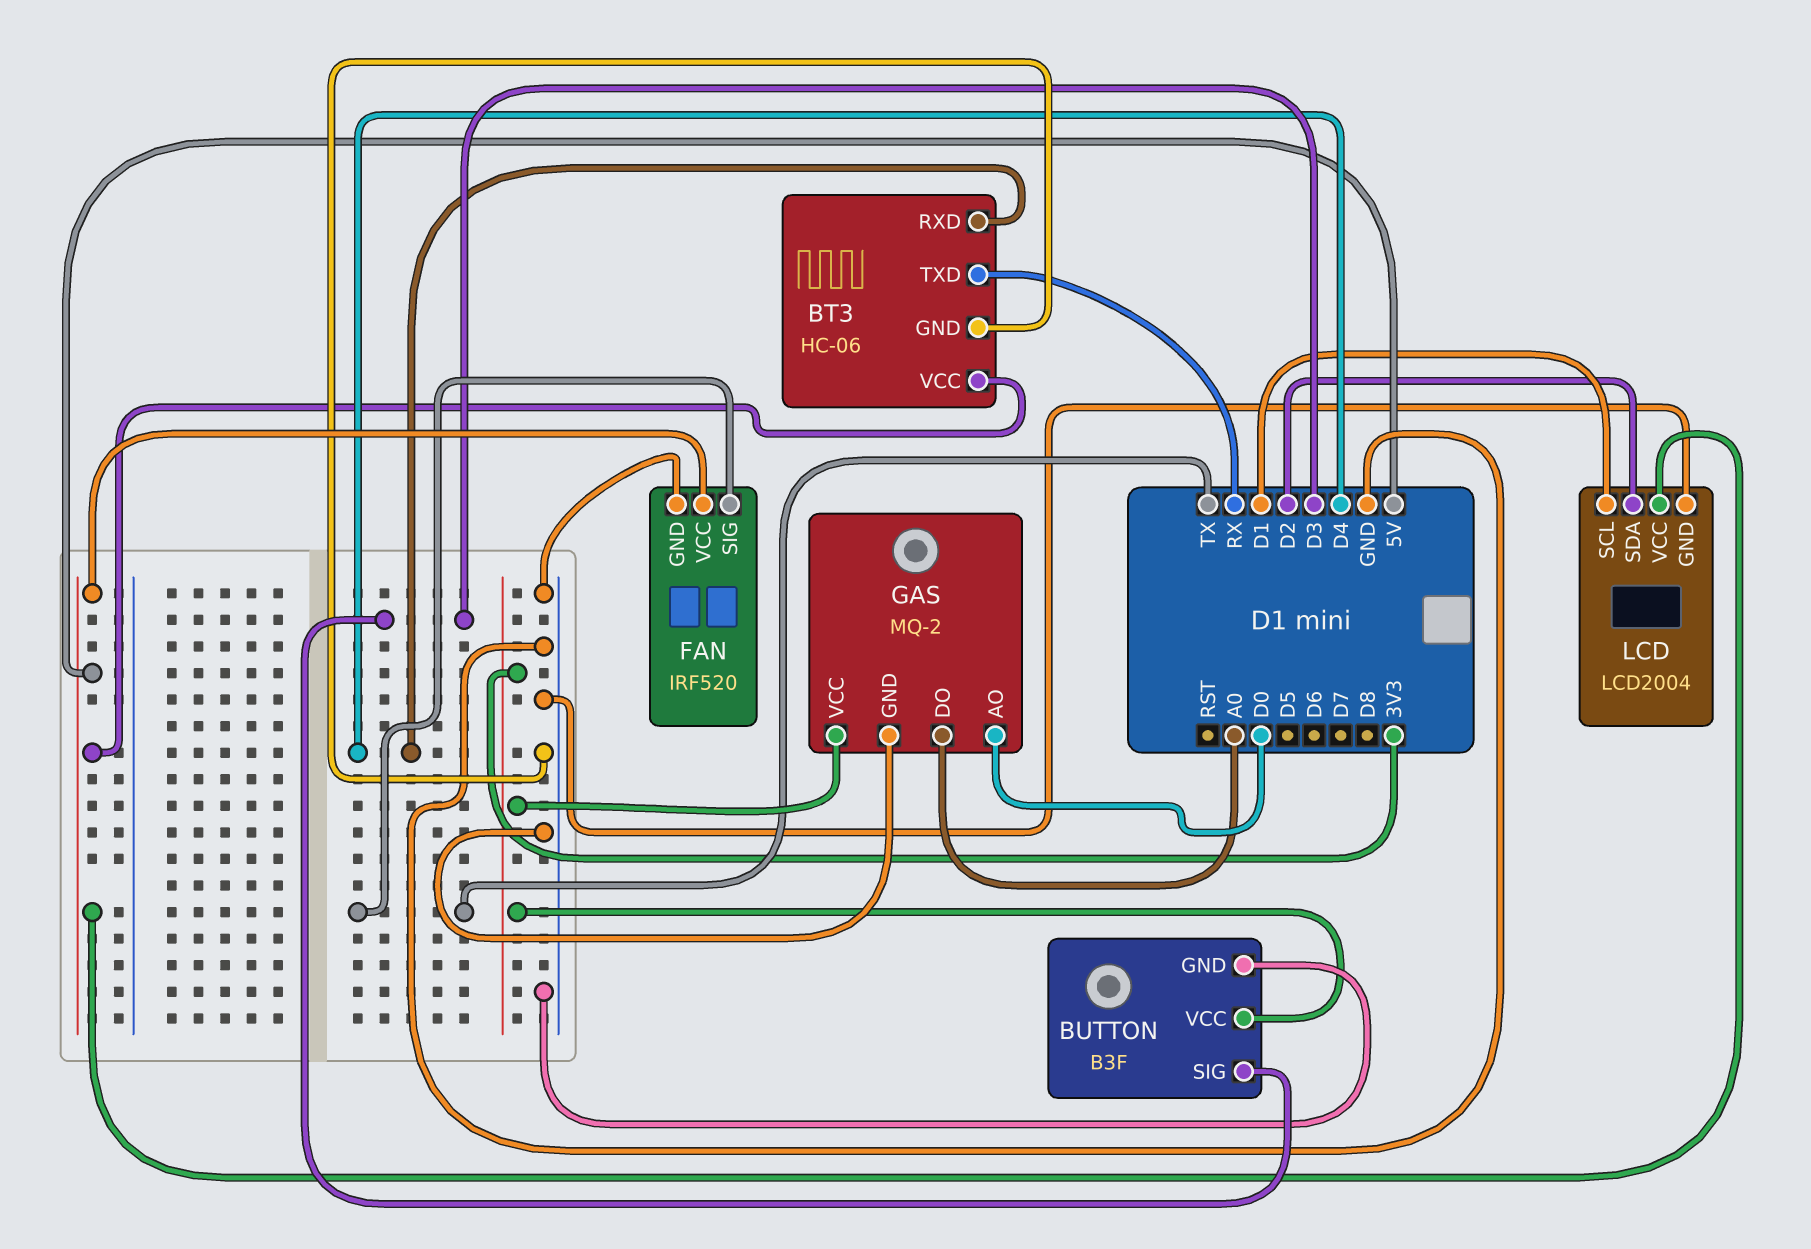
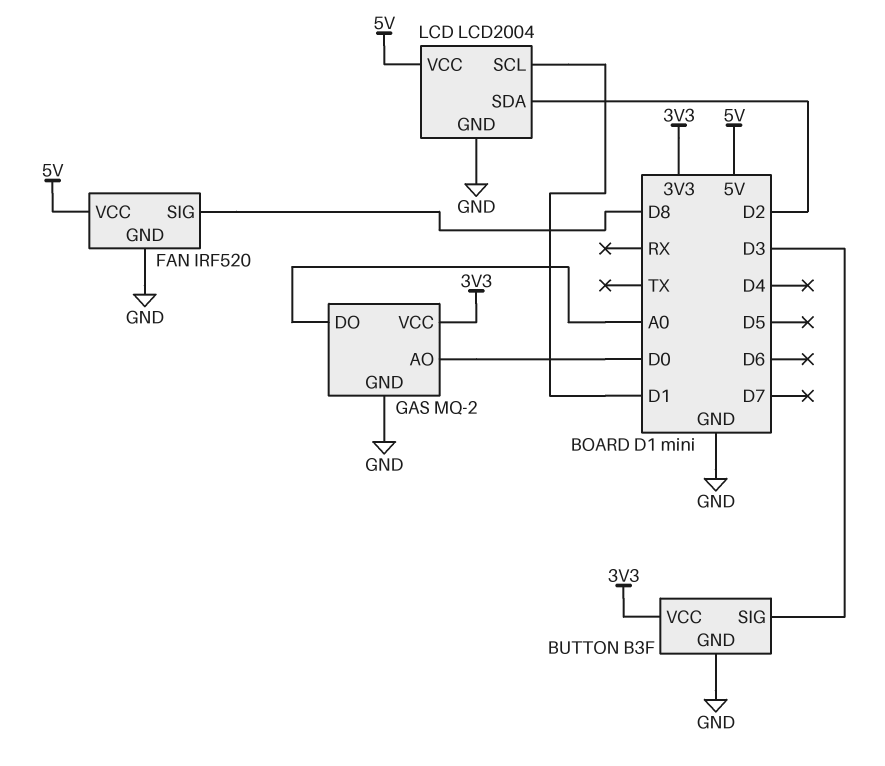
BT3: HC-06 -> none
BT3 pin GND: GND -> none
BT3 pin RXD: D4 -> none
BT3 pin TXD: RX -> none
BT3 pin VCC: 5V -> none
FAN pin SIG: TX -> D8

